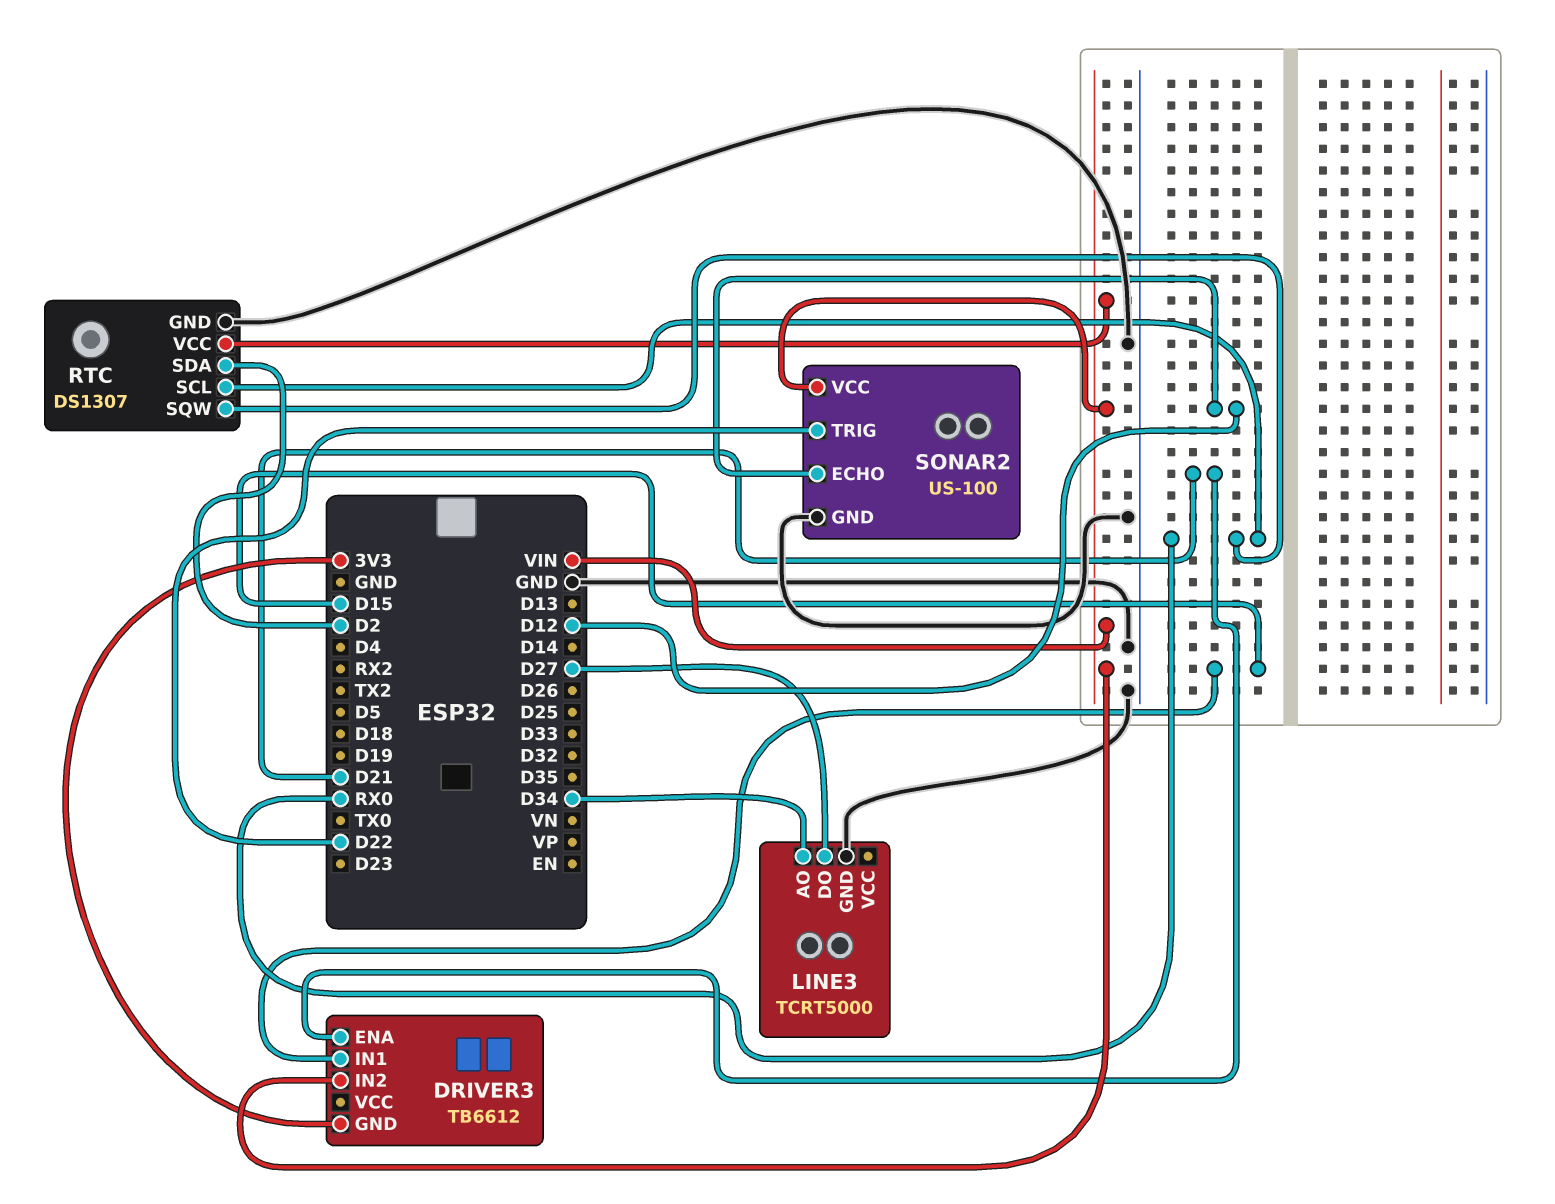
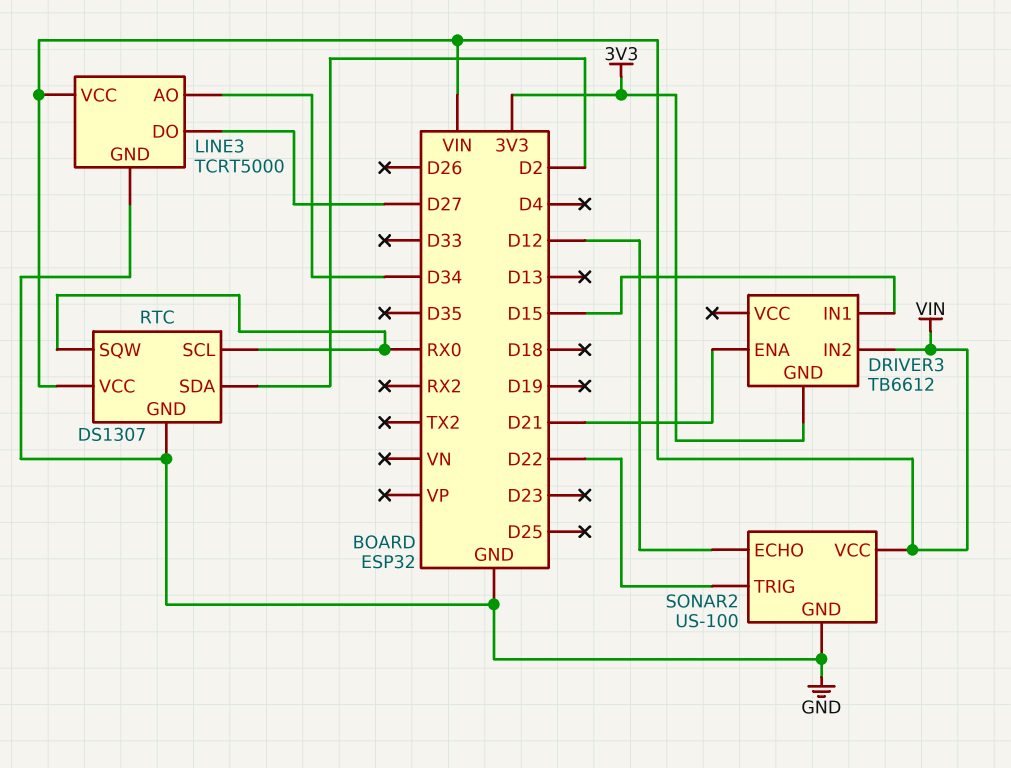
LINE3 pin VCC: none -> VIN

